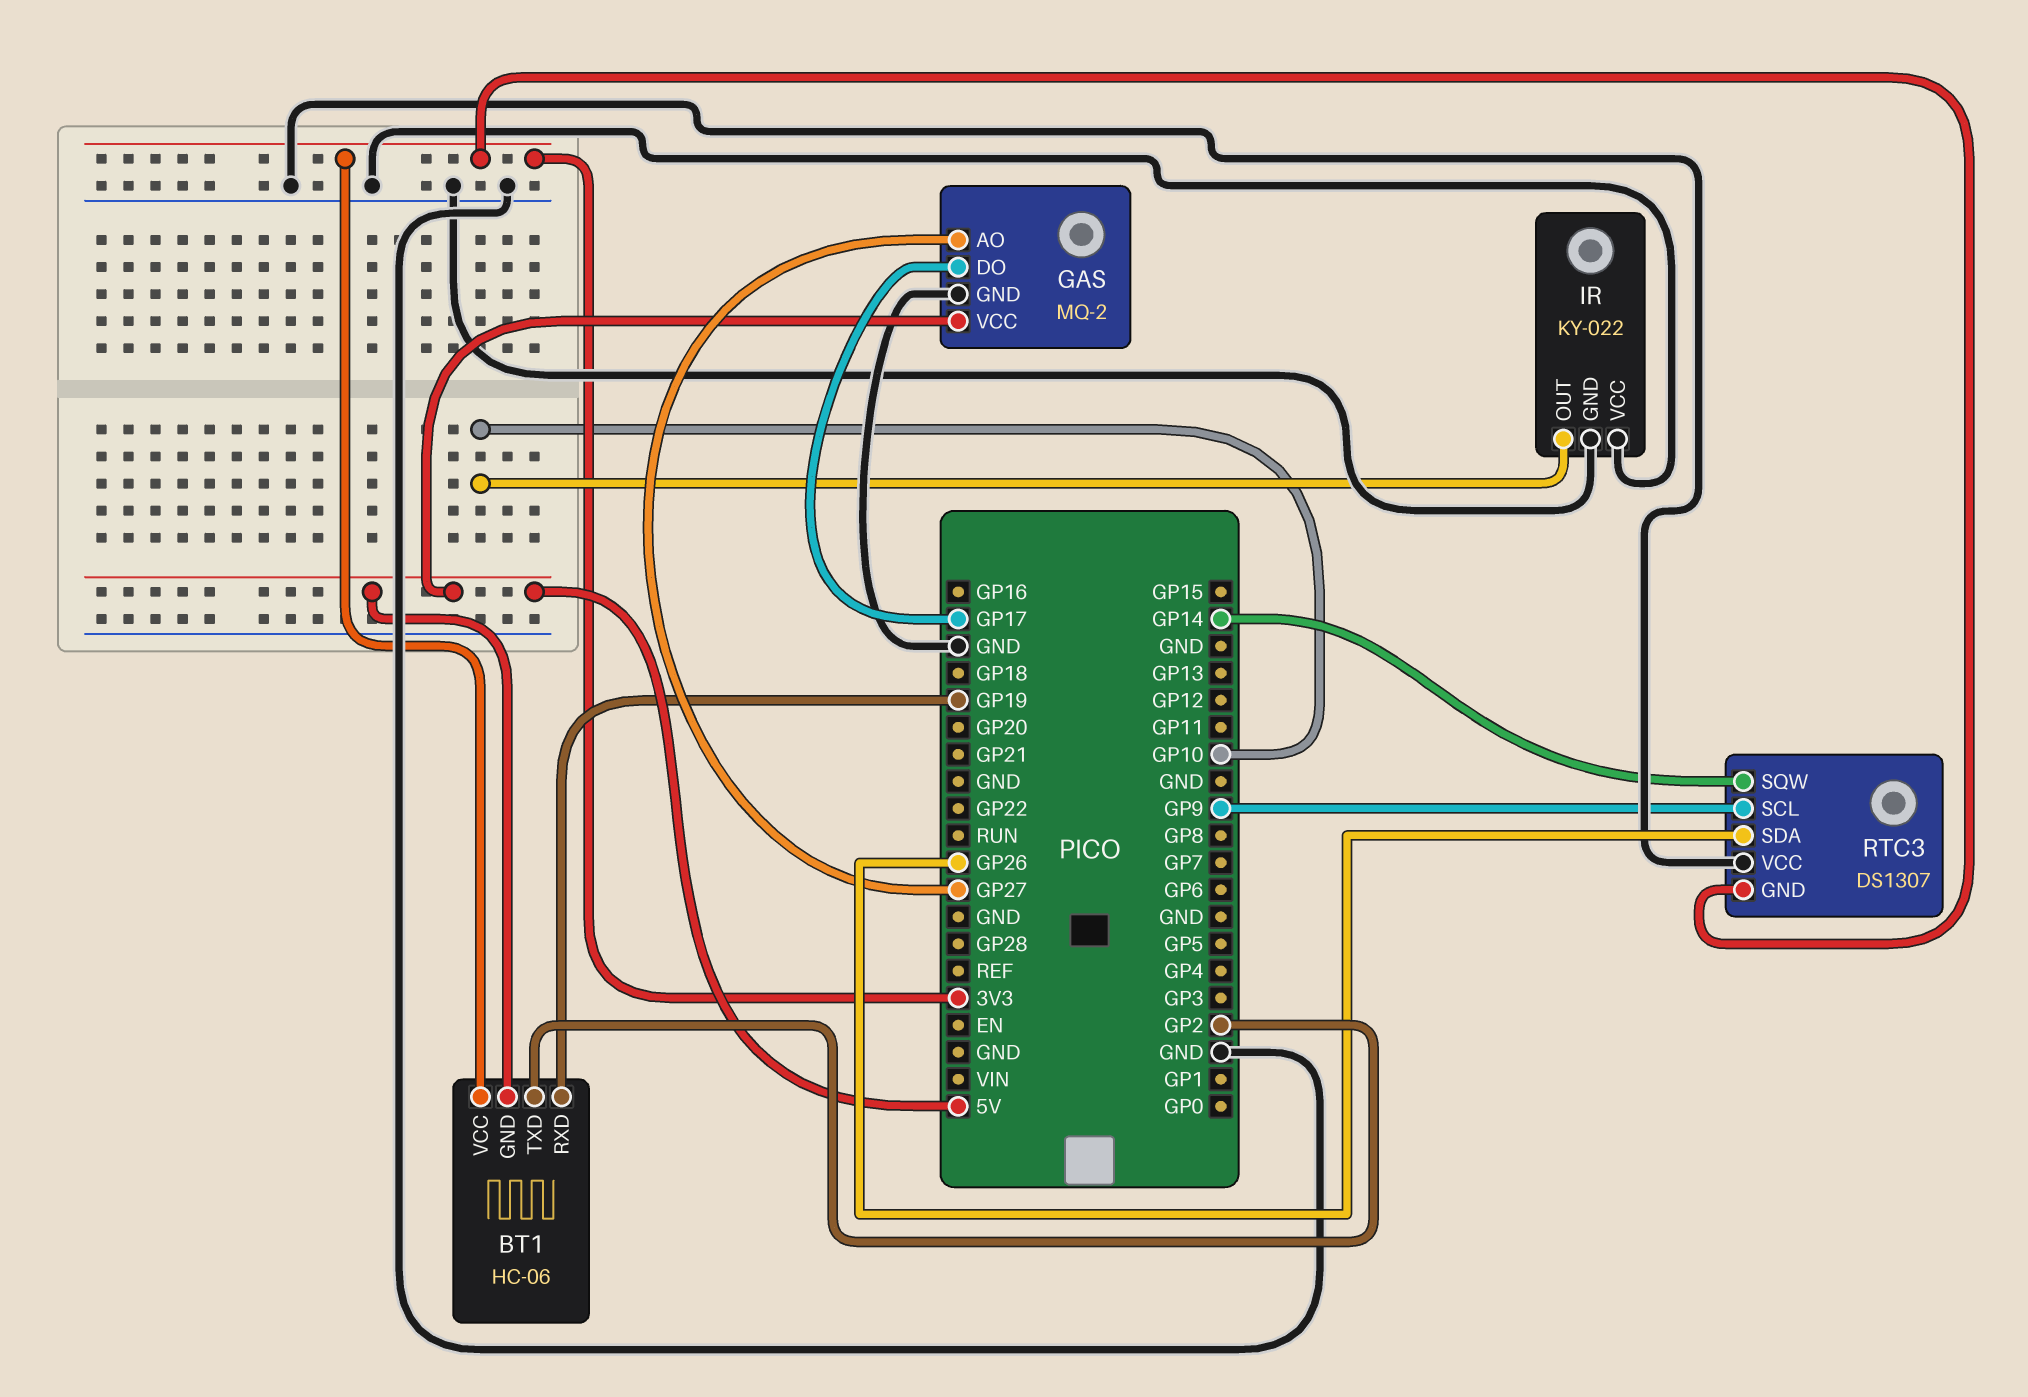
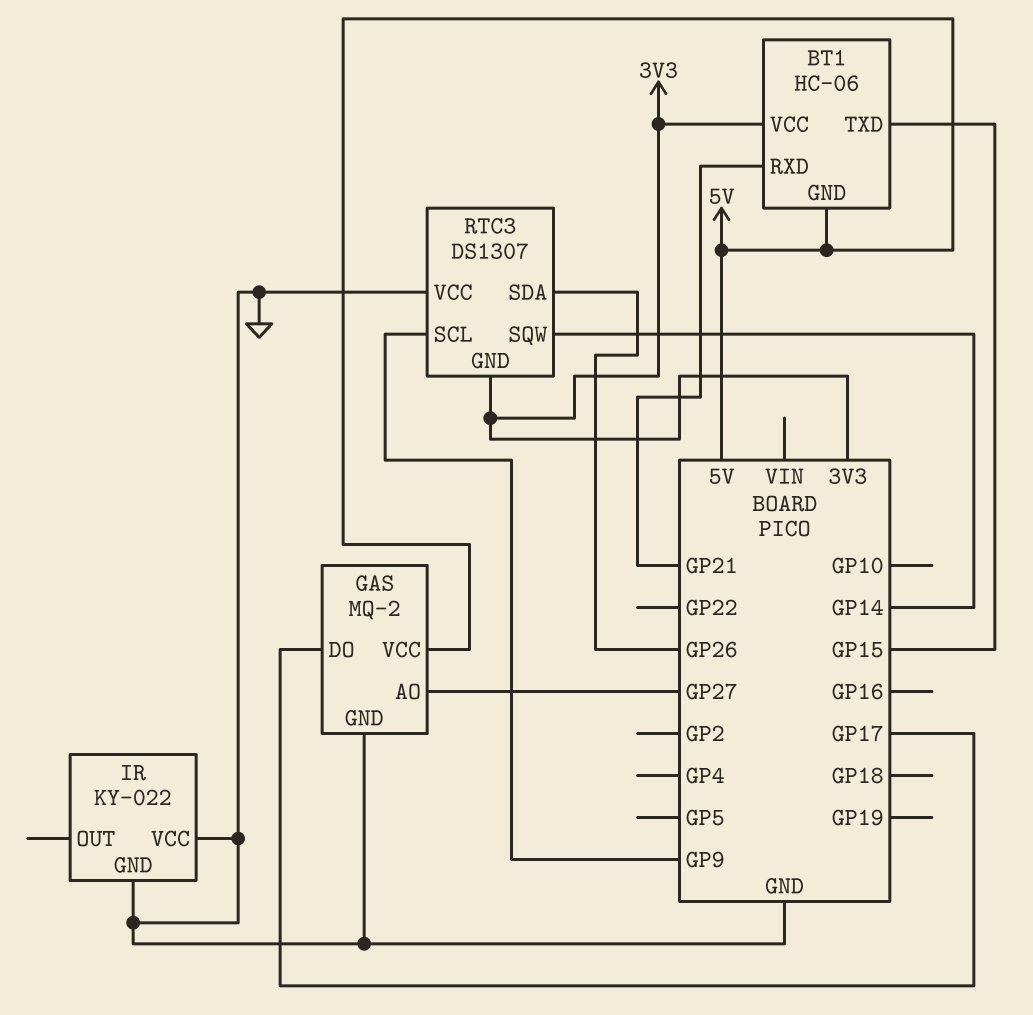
BT1 pin RXD: GP19 -> GP21
BT1 pin TXD: GP2 -> GP15
IR pin OUT: GP10 -> none

